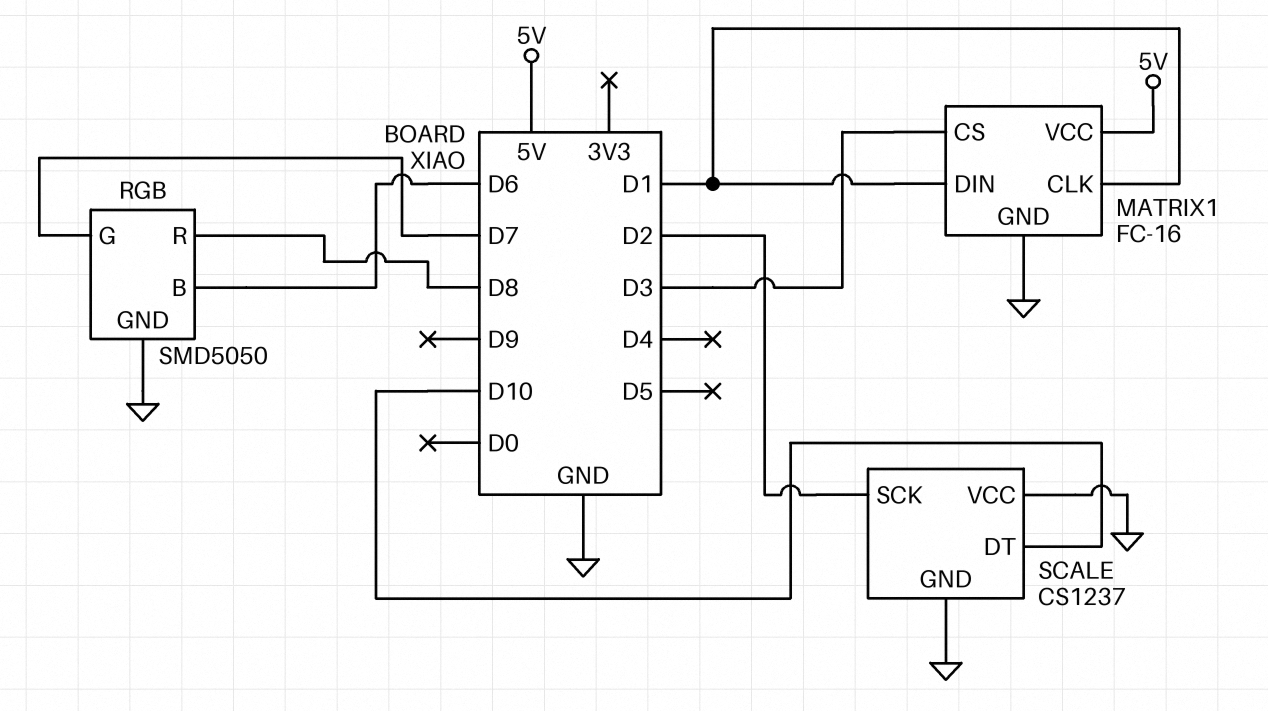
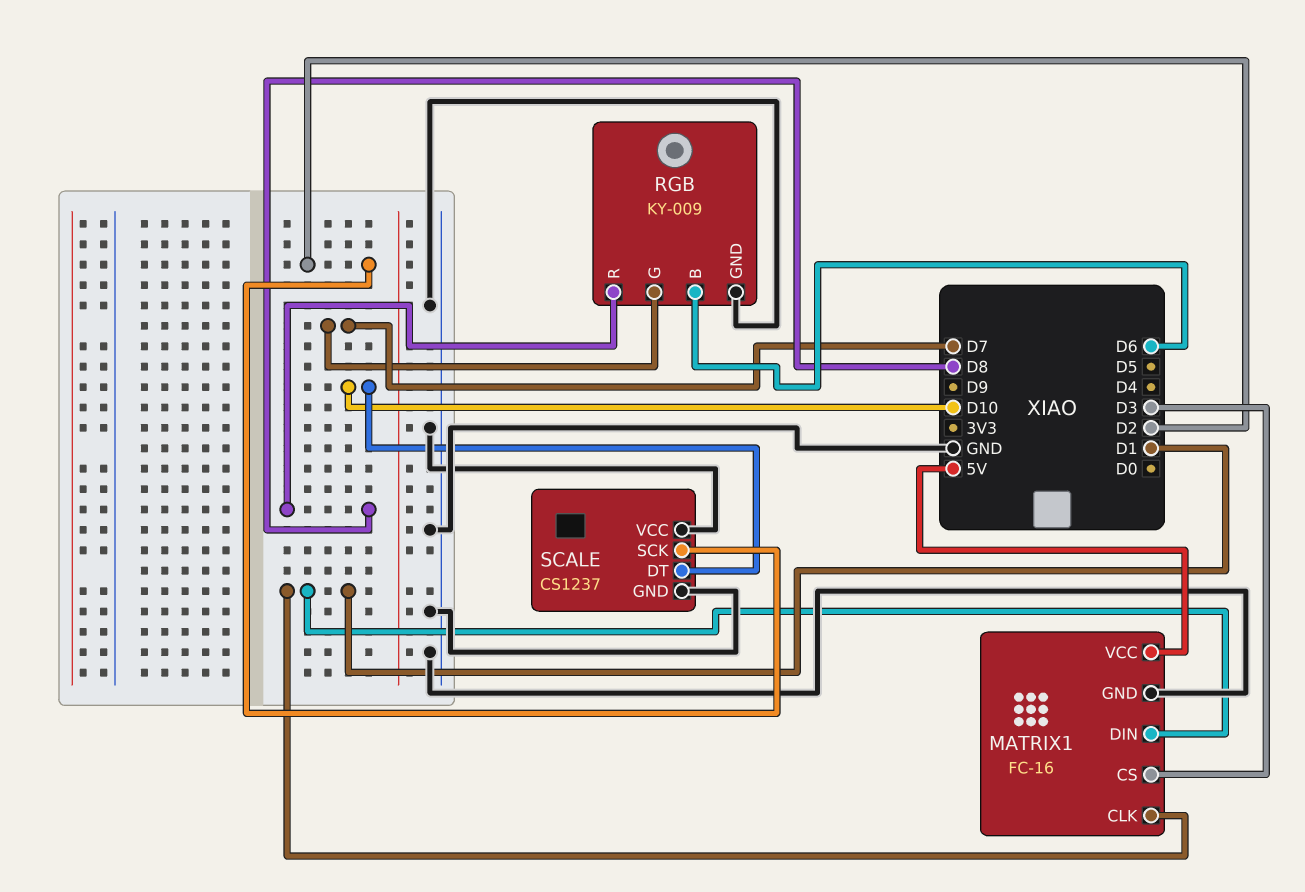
RGB: SMD5050 -> KY-009

